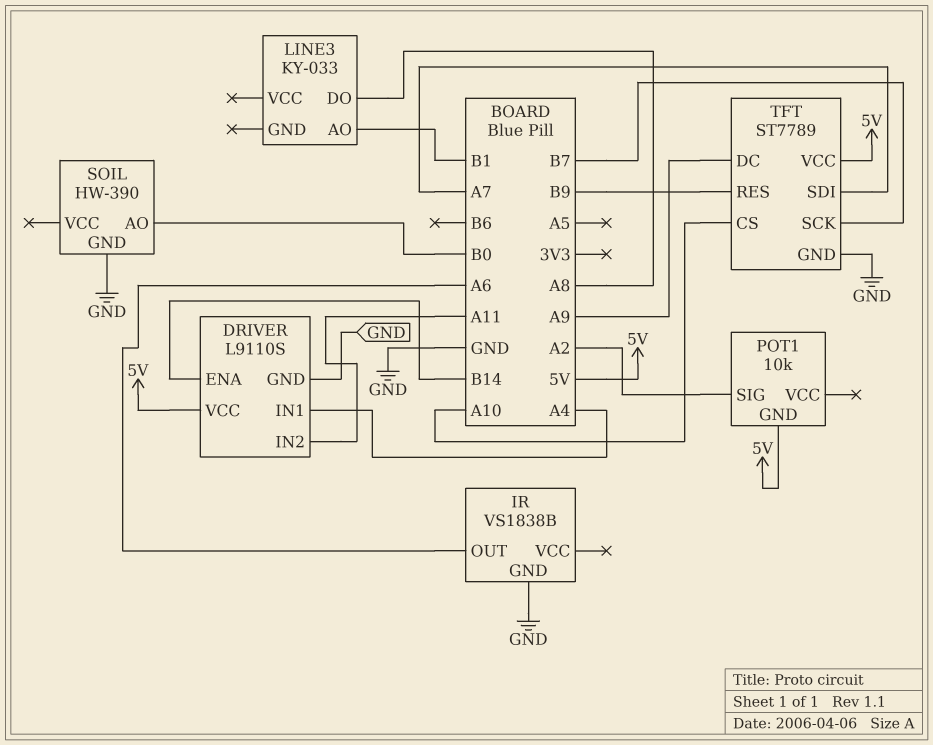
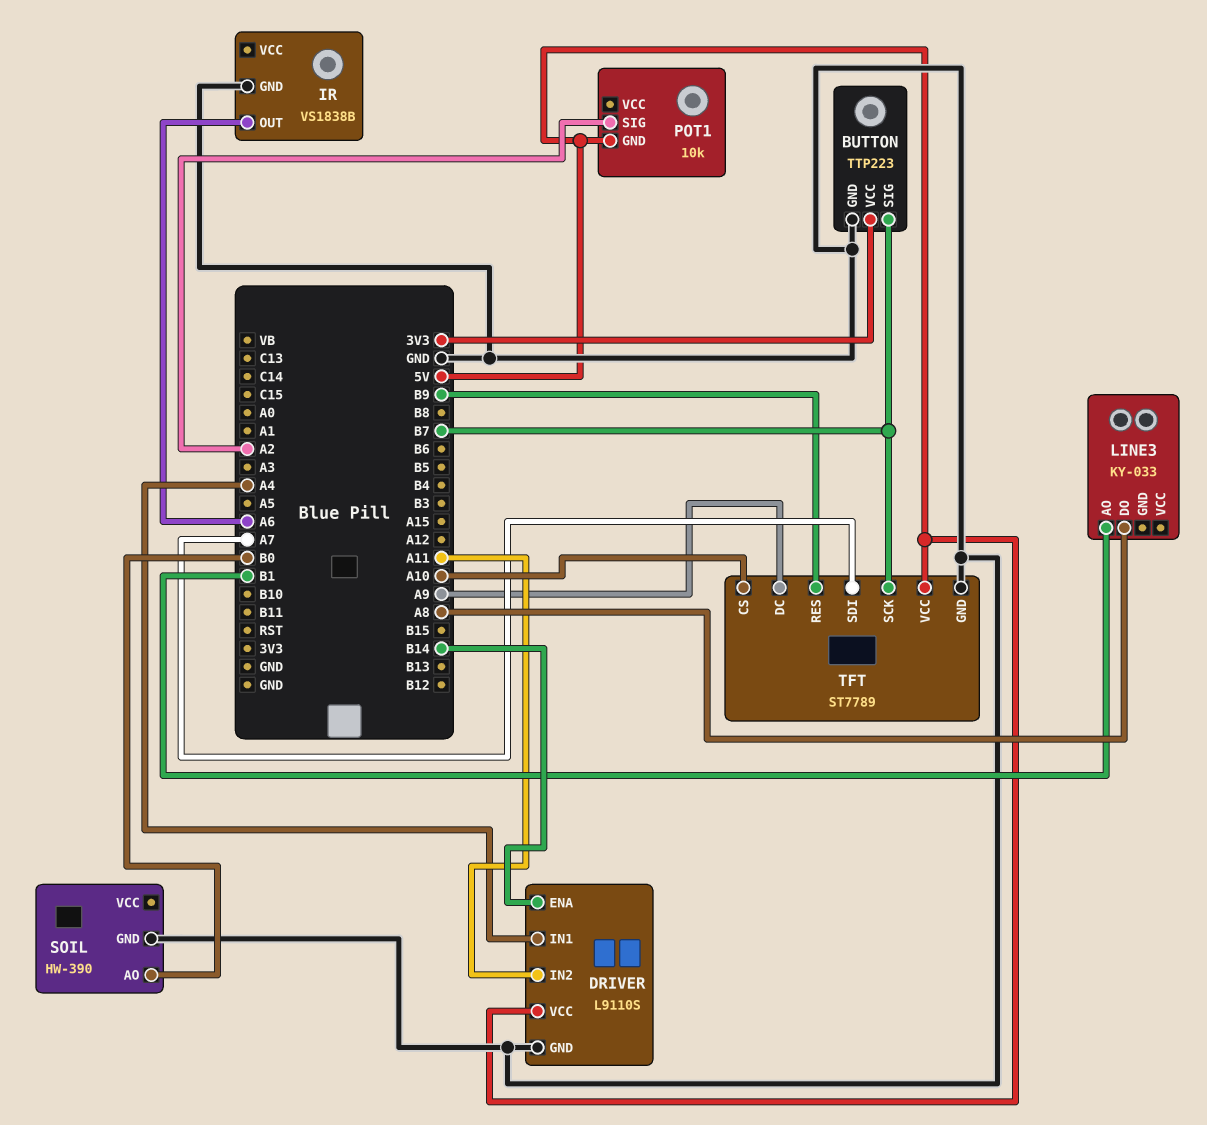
BUTTON: none -> TTP223
BUTTON pin GND: none -> GND
BUTTON pin SIG: none -> B7
BUTTON pin VCC: none -> 3V3

